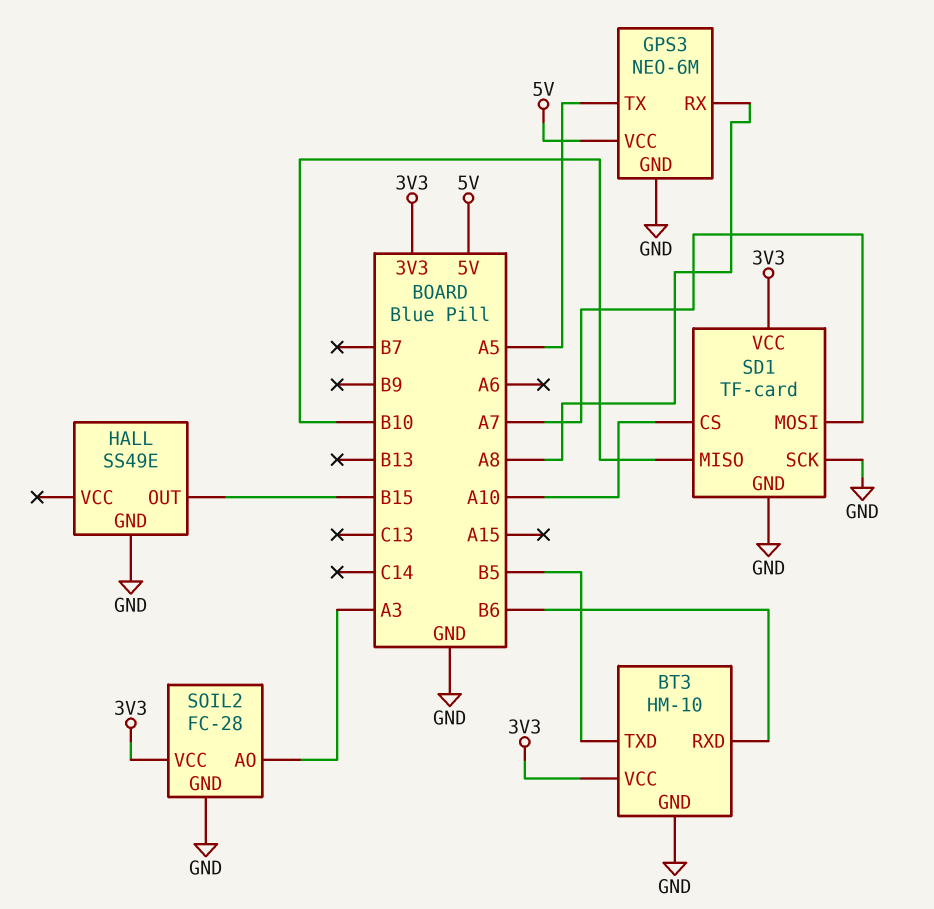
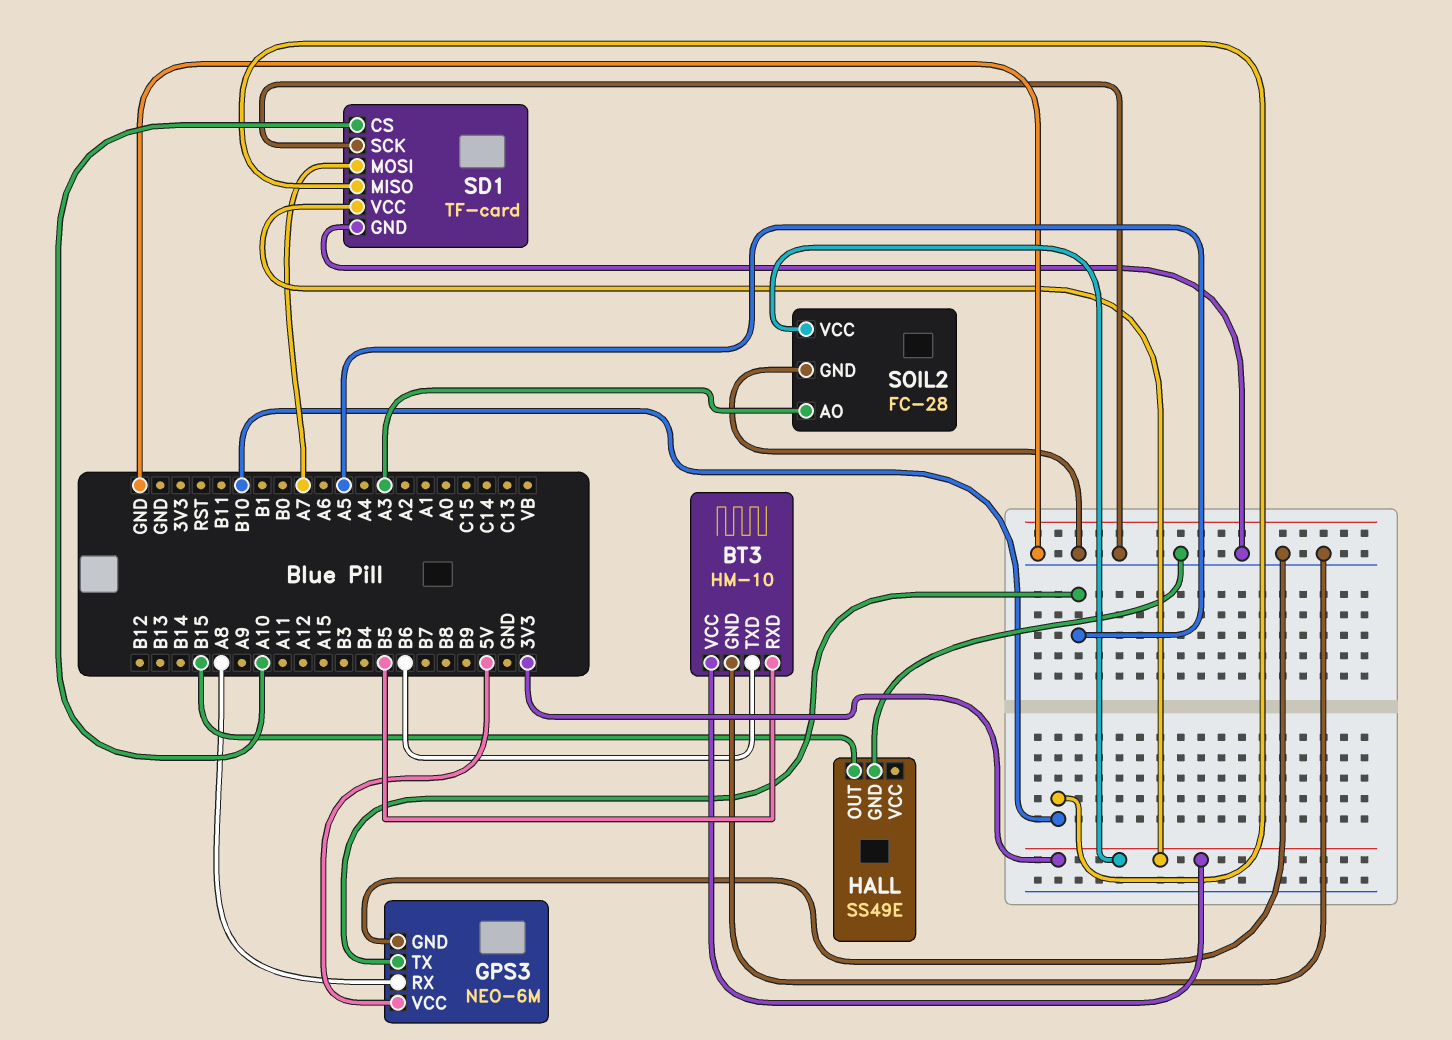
BT3 pin RXD: B6 -> B5
BT3 pin TXD: B5 -> B6

